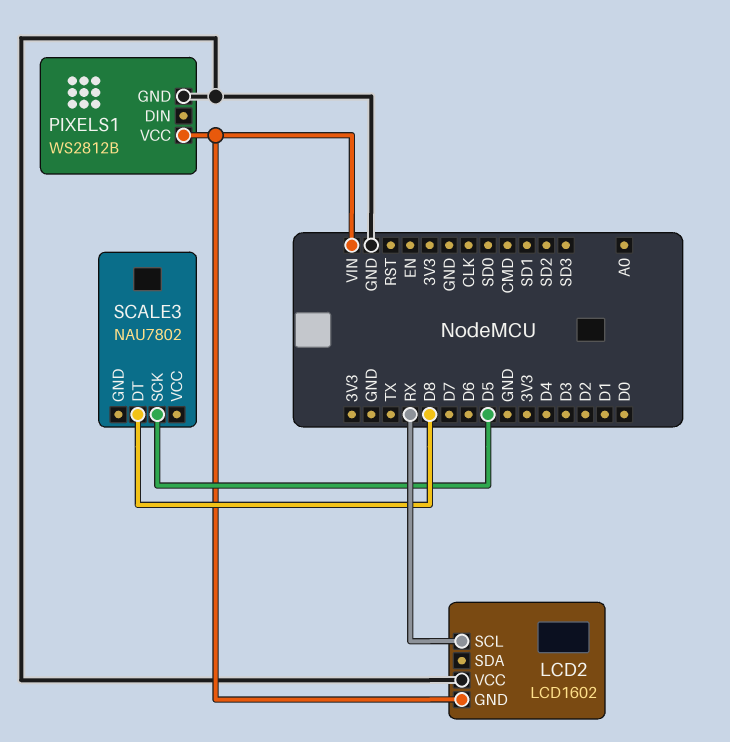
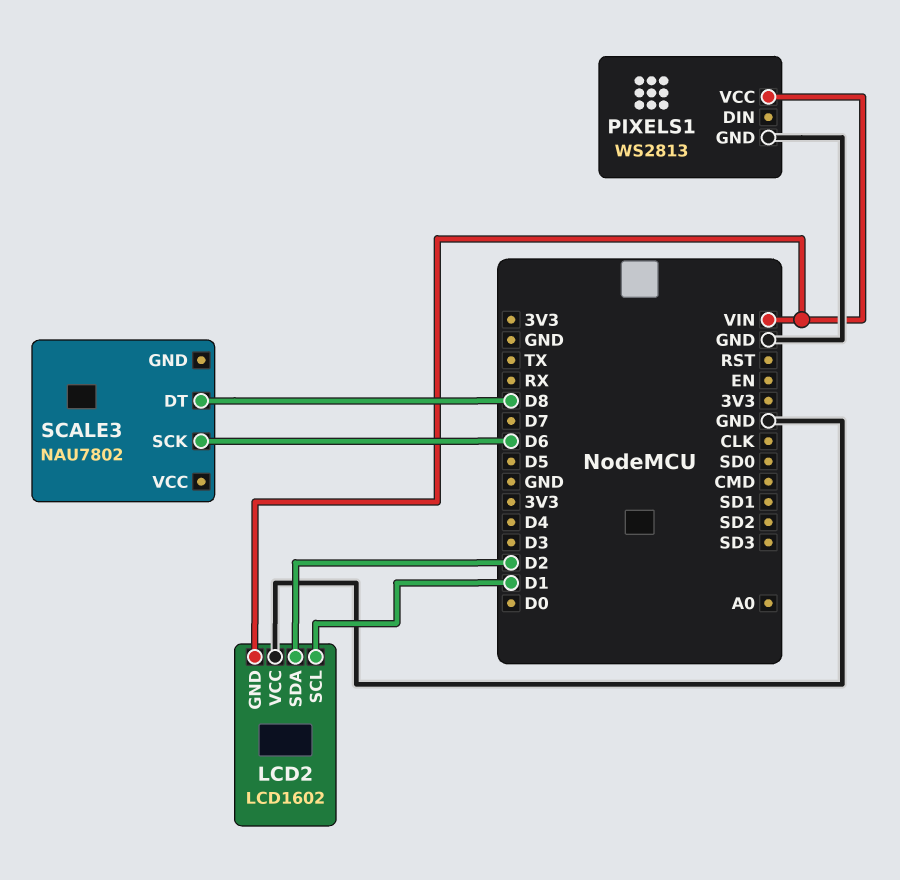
LCD2 pin SCL: RX -> D1
LCD2 pin SDA: none -> D2
PIXELS1: WS2812B -> WS2813
SCALE3 pin SCK: D5 -> D6

